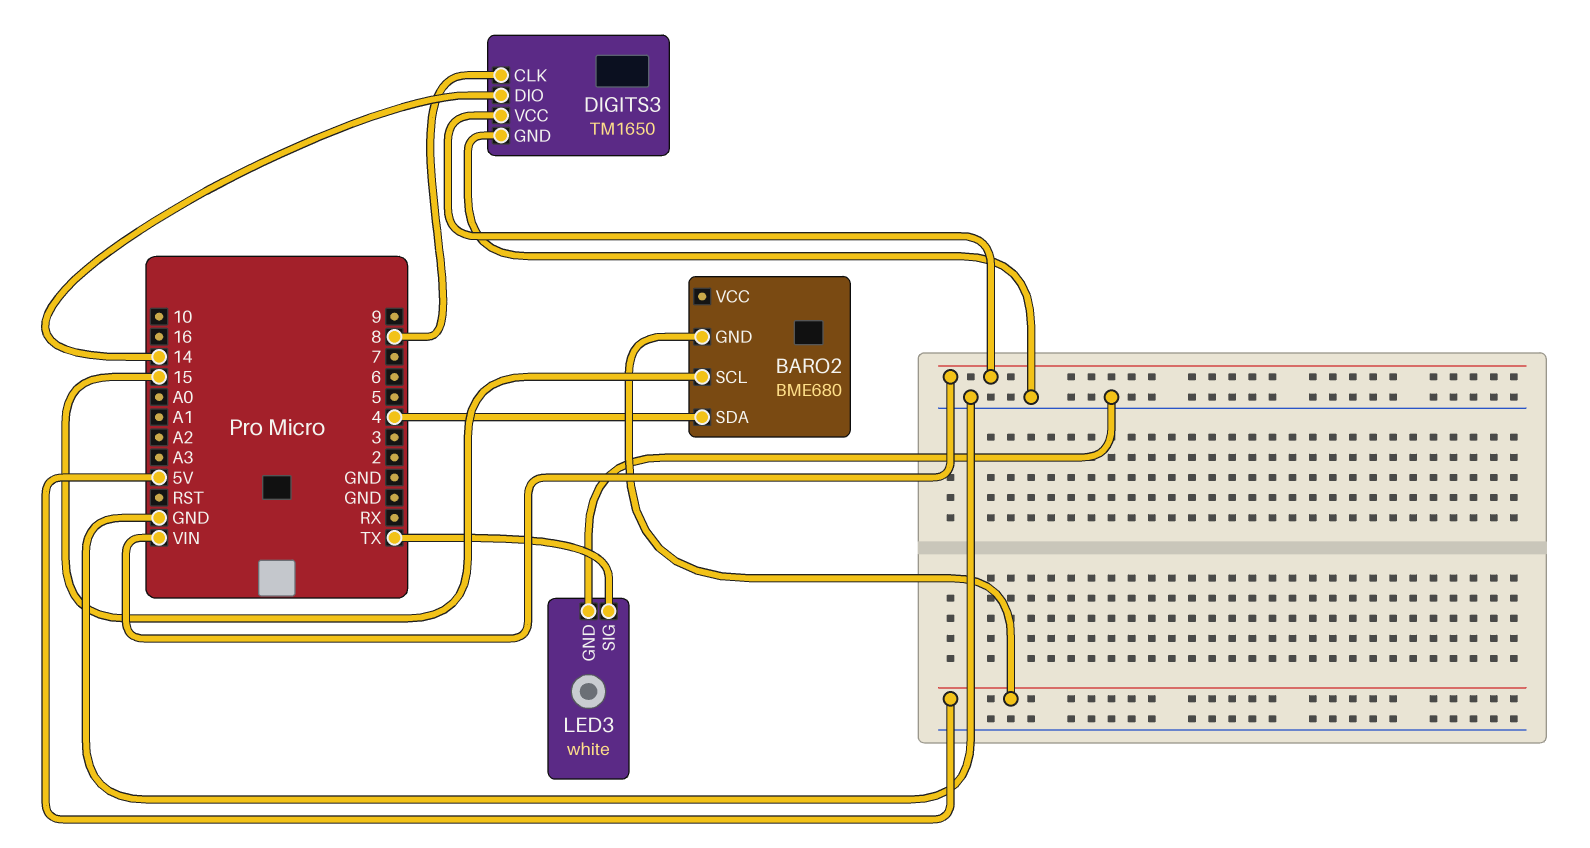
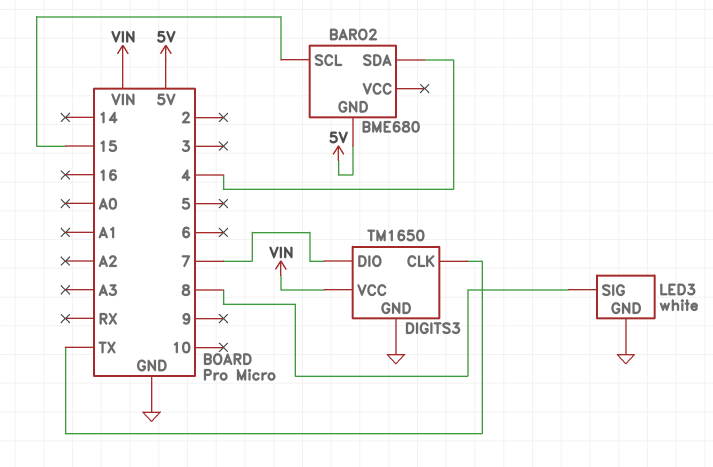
DIGITS3 pin CLK: 8 -> TX
DIGITS3 pin DIO: 14 -> 7
LED3 pin SIG: TX -> 8

